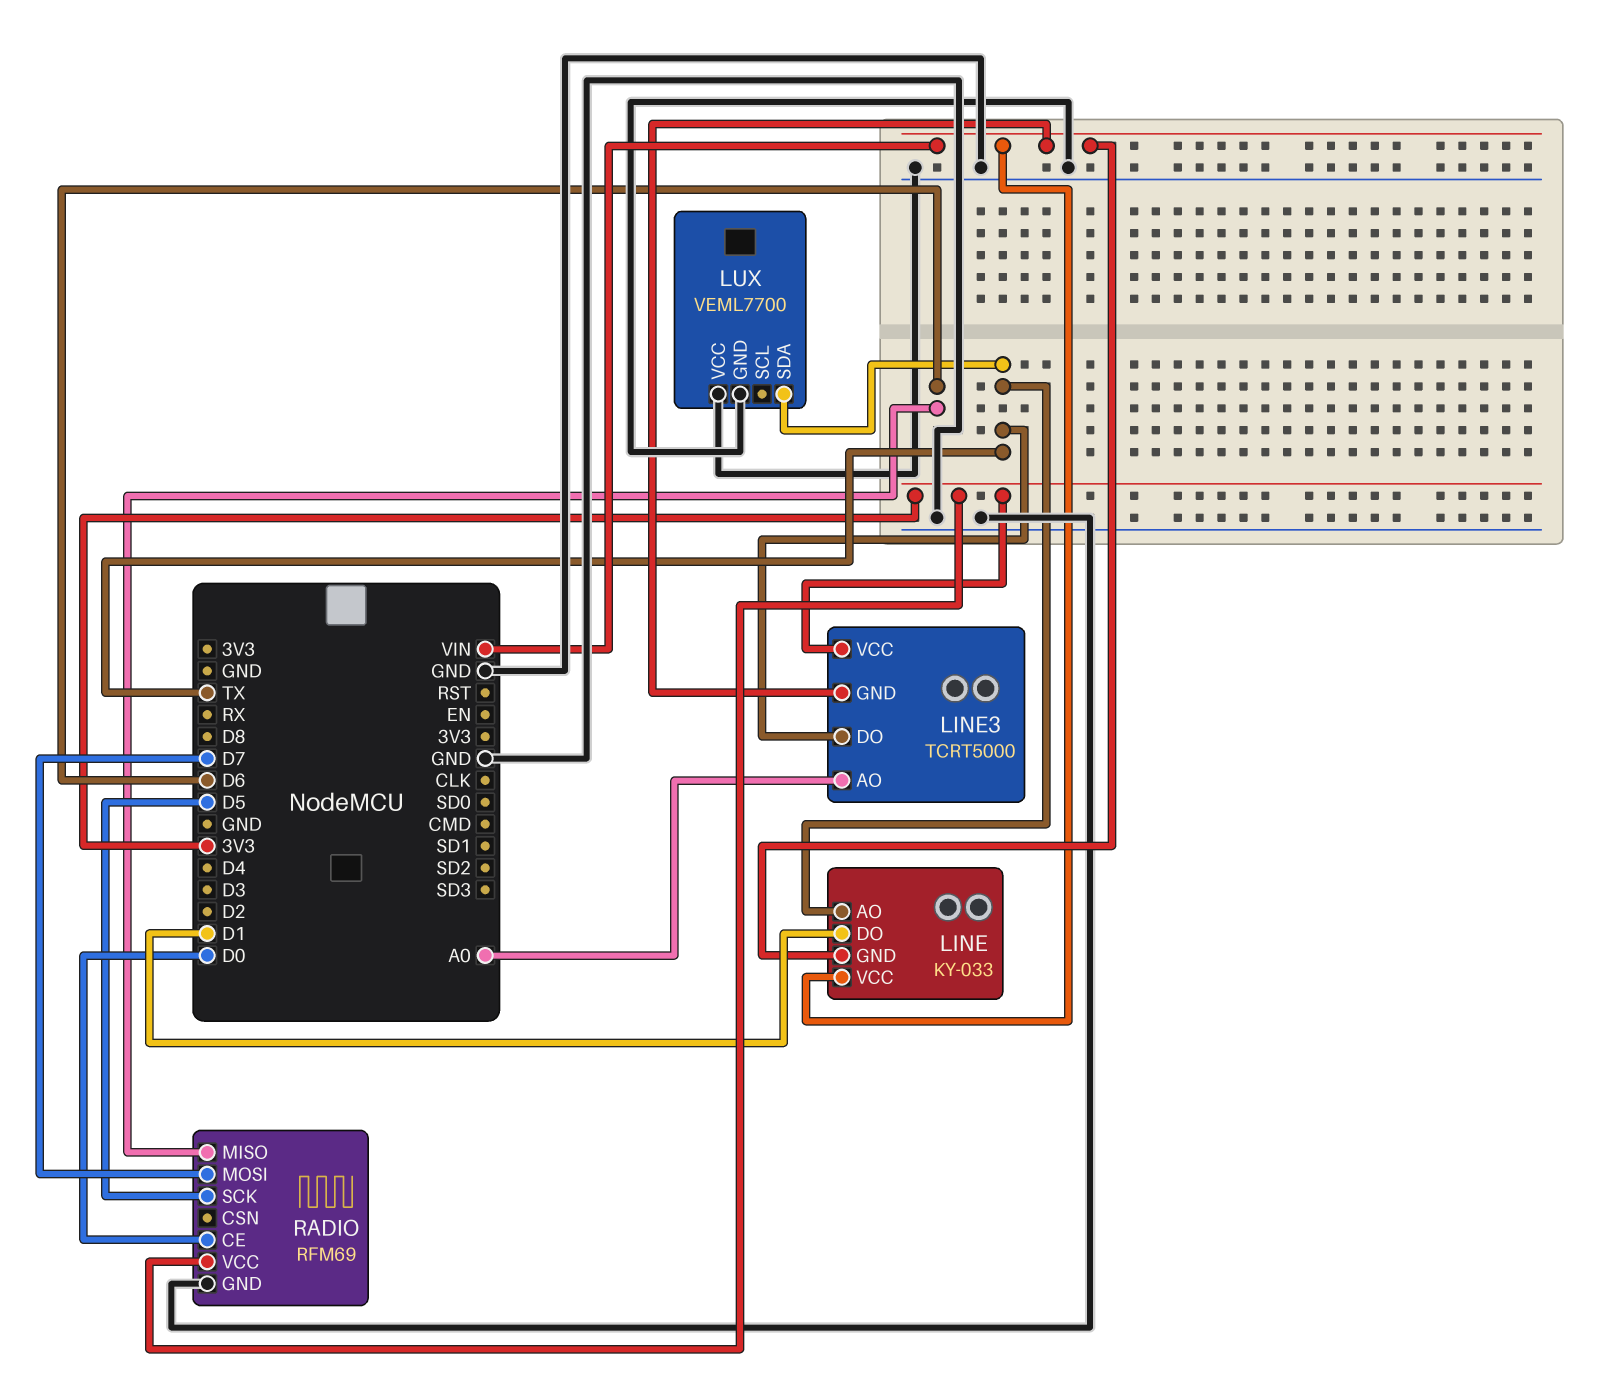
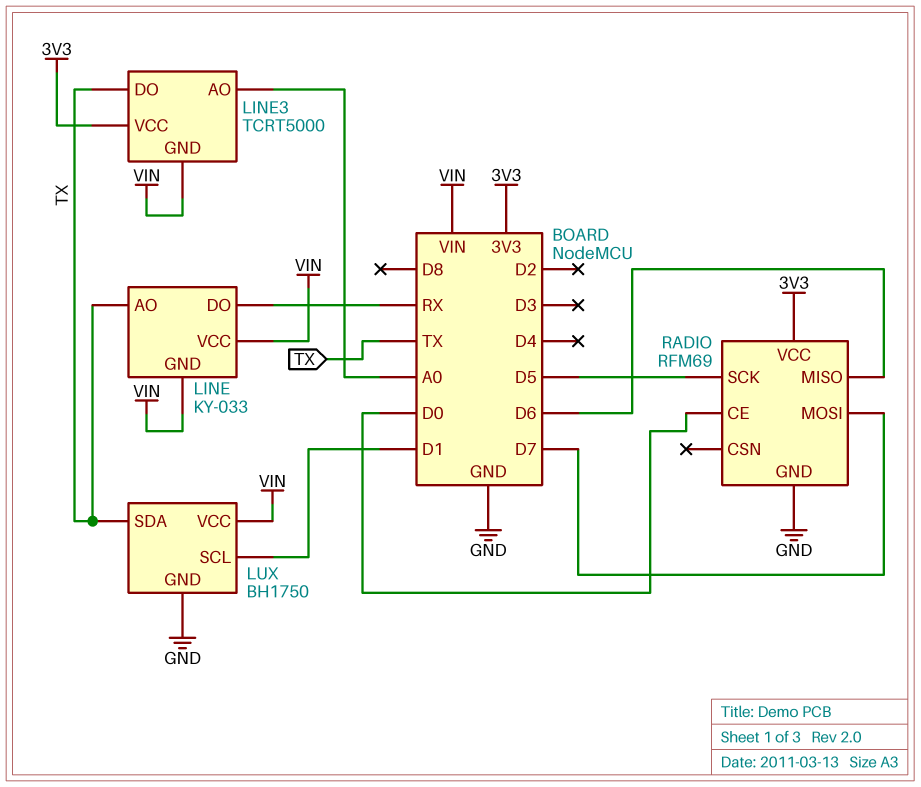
LINE pin DO: D1 -> RX
LUX: VEML7700 -> BH1750
LUX pin SCL: none -> D1
LUX pin VCC: GND -> VIN

